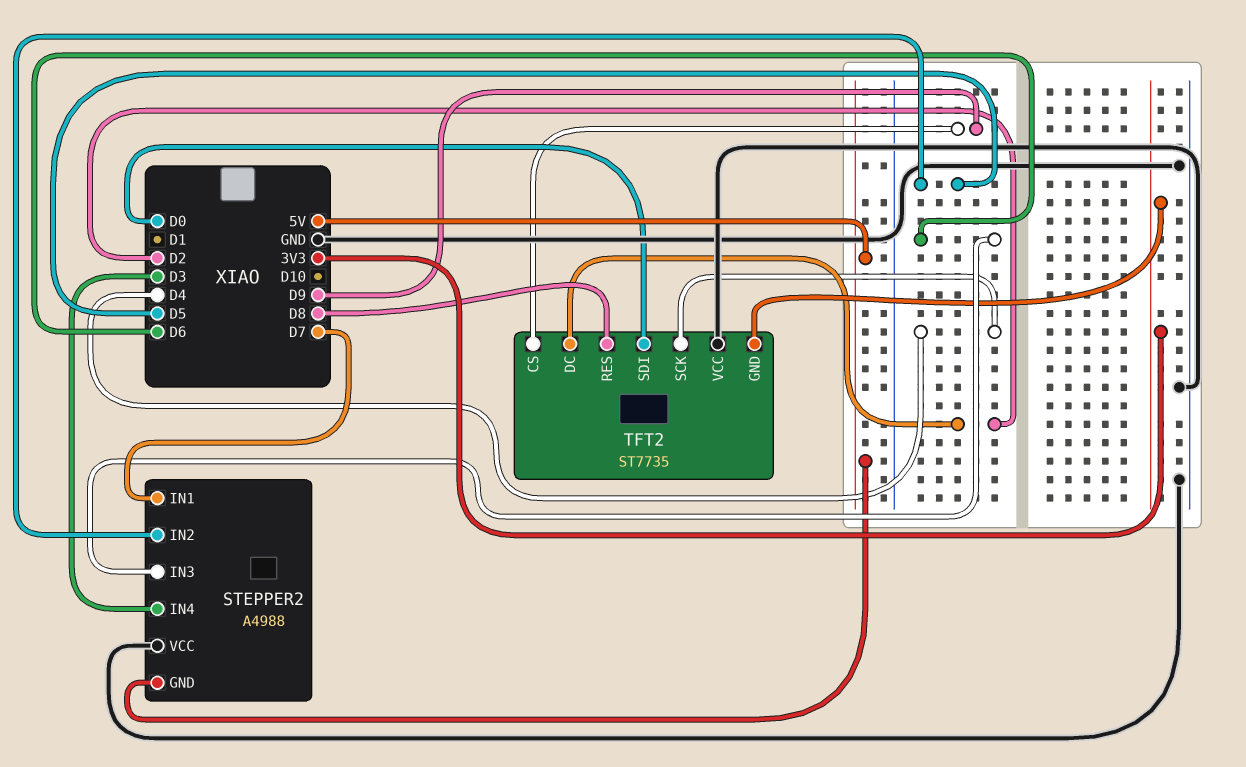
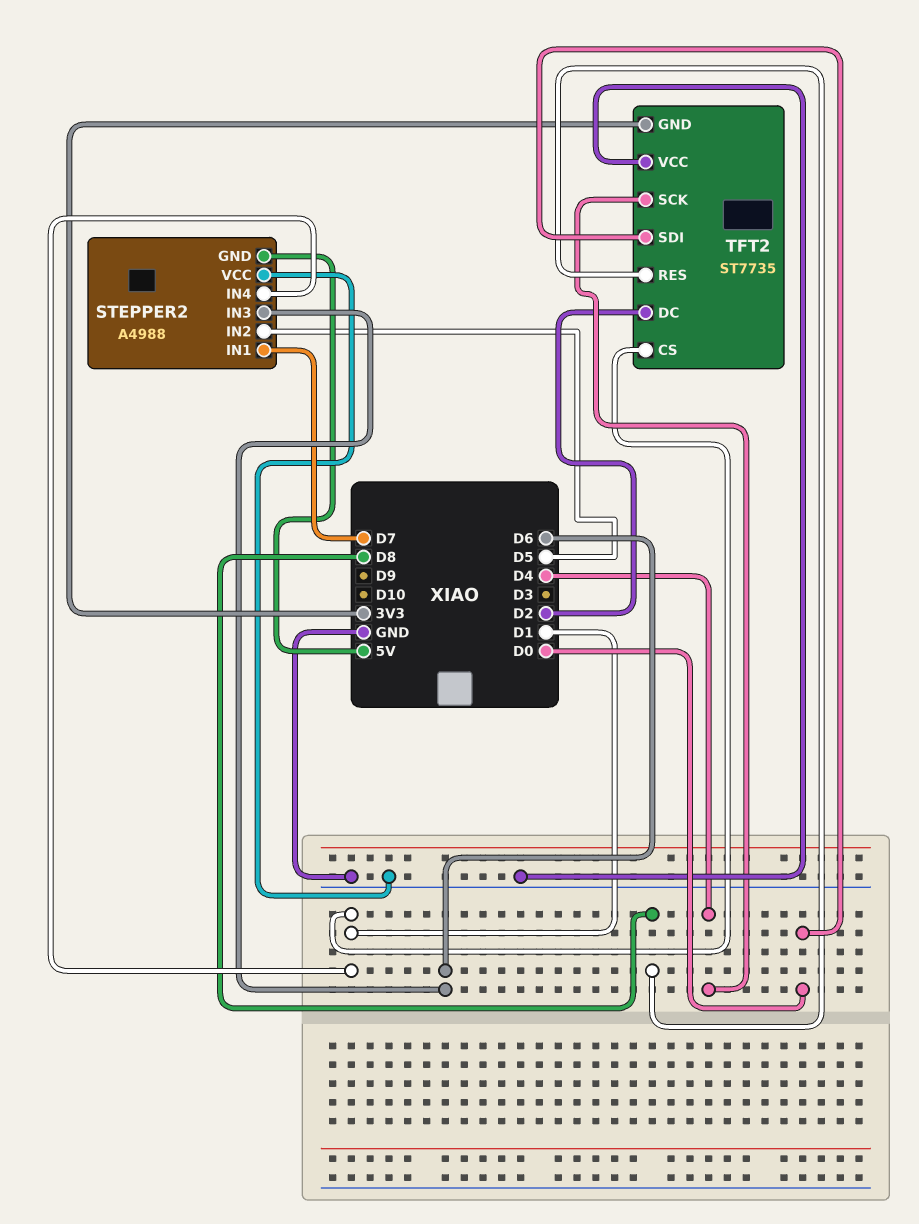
STEPPER2 pin IN4: D3 -> D1
TFT2 pin CS: D9 -> D1

